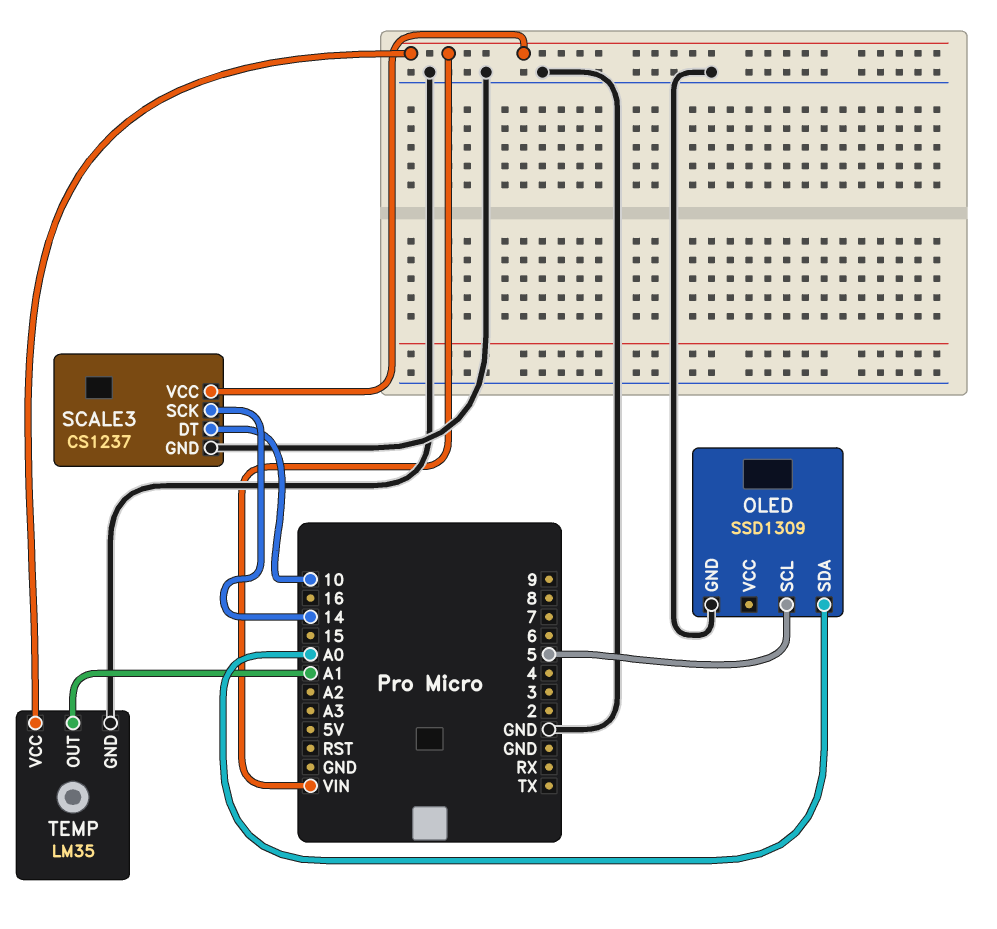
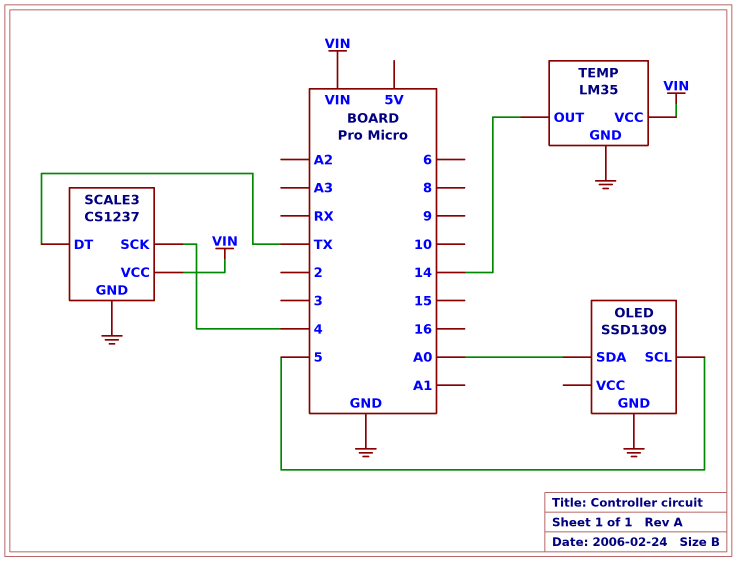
SCALE3 pin DT: 10 -> TX
SCALE3 pin SCK: 14 -> 4
TEMP pin OUT: A1 -> 14

